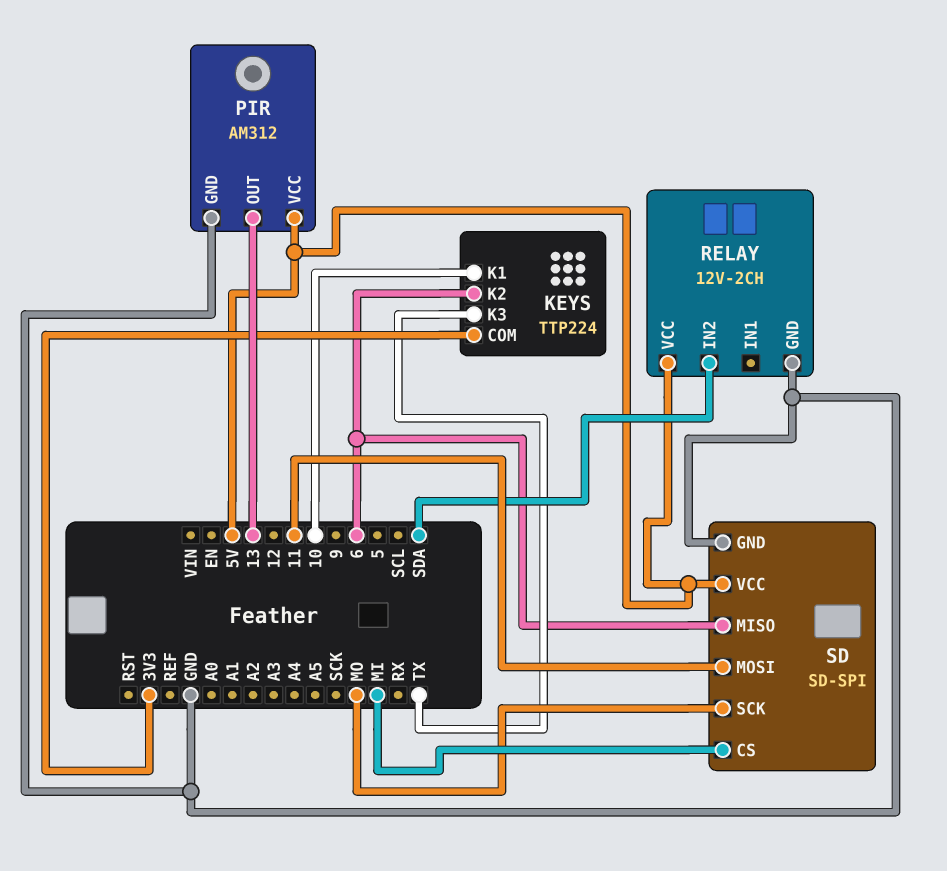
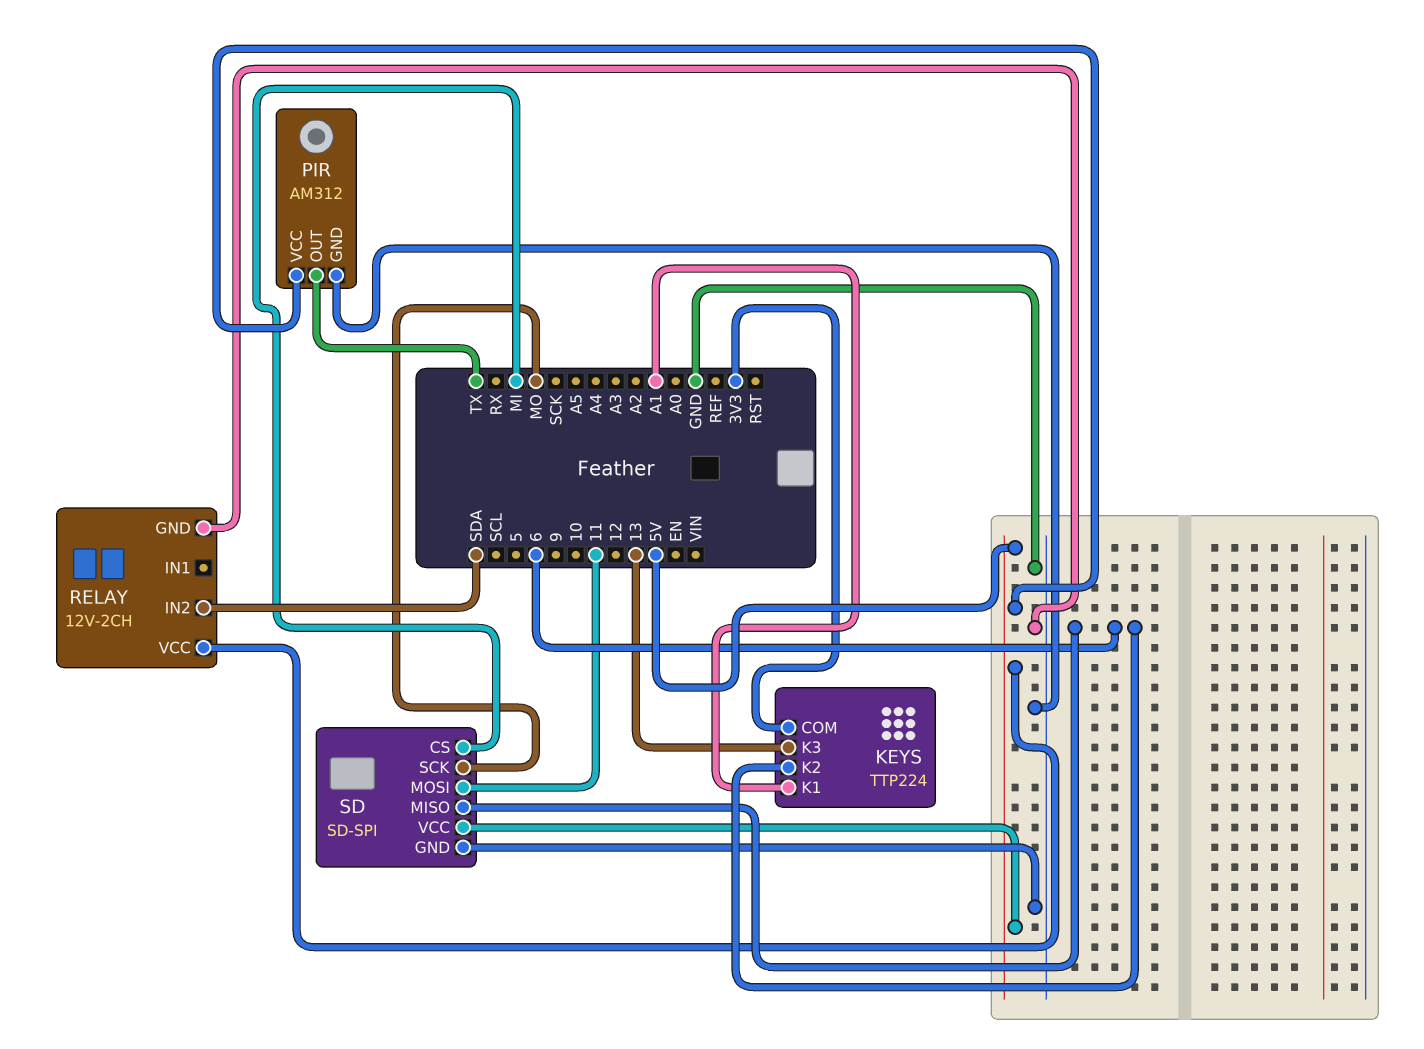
KEYS pin K1: 10 -> A1
KEYS pin K3: TX -> 13
PIR pin OUT: 13 -> TX

